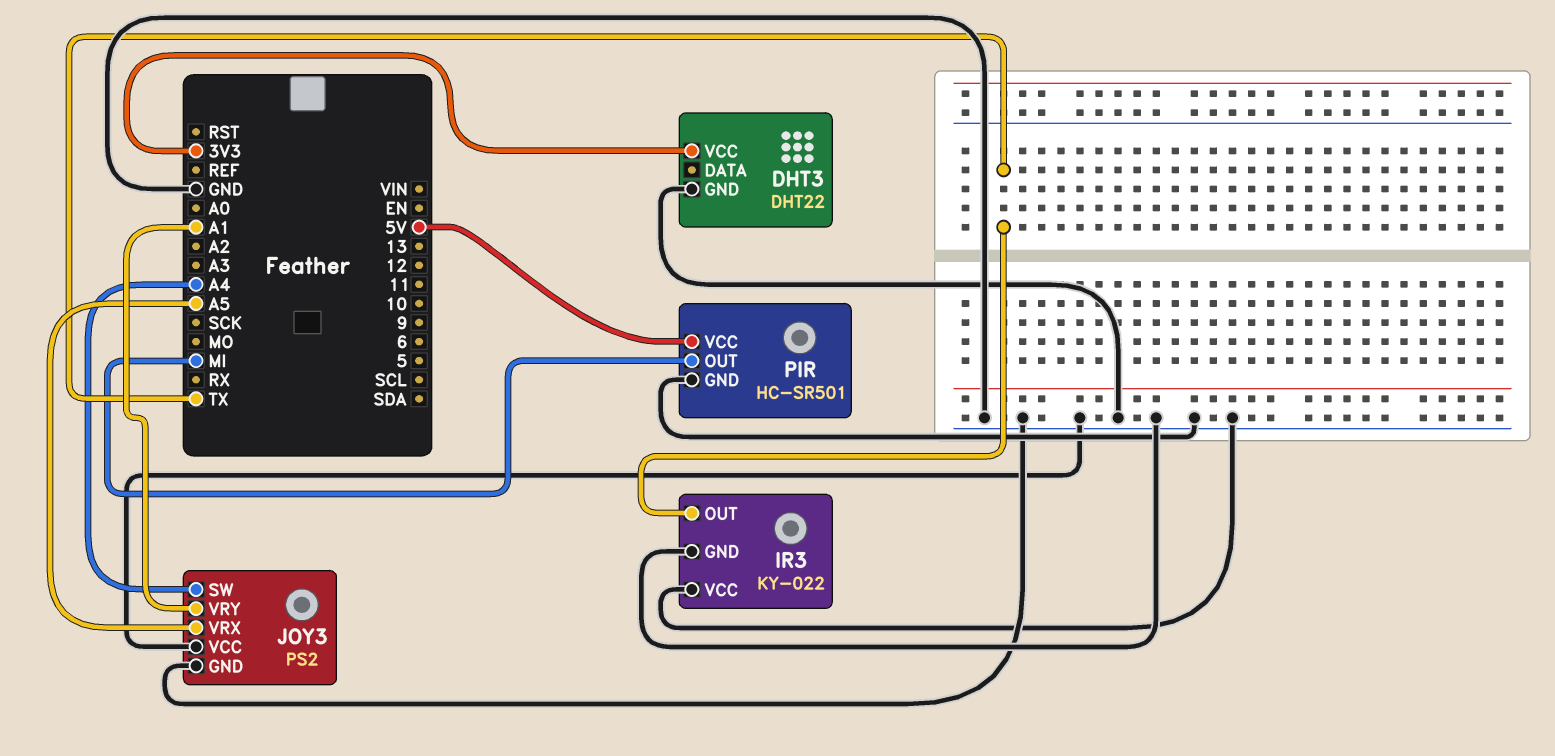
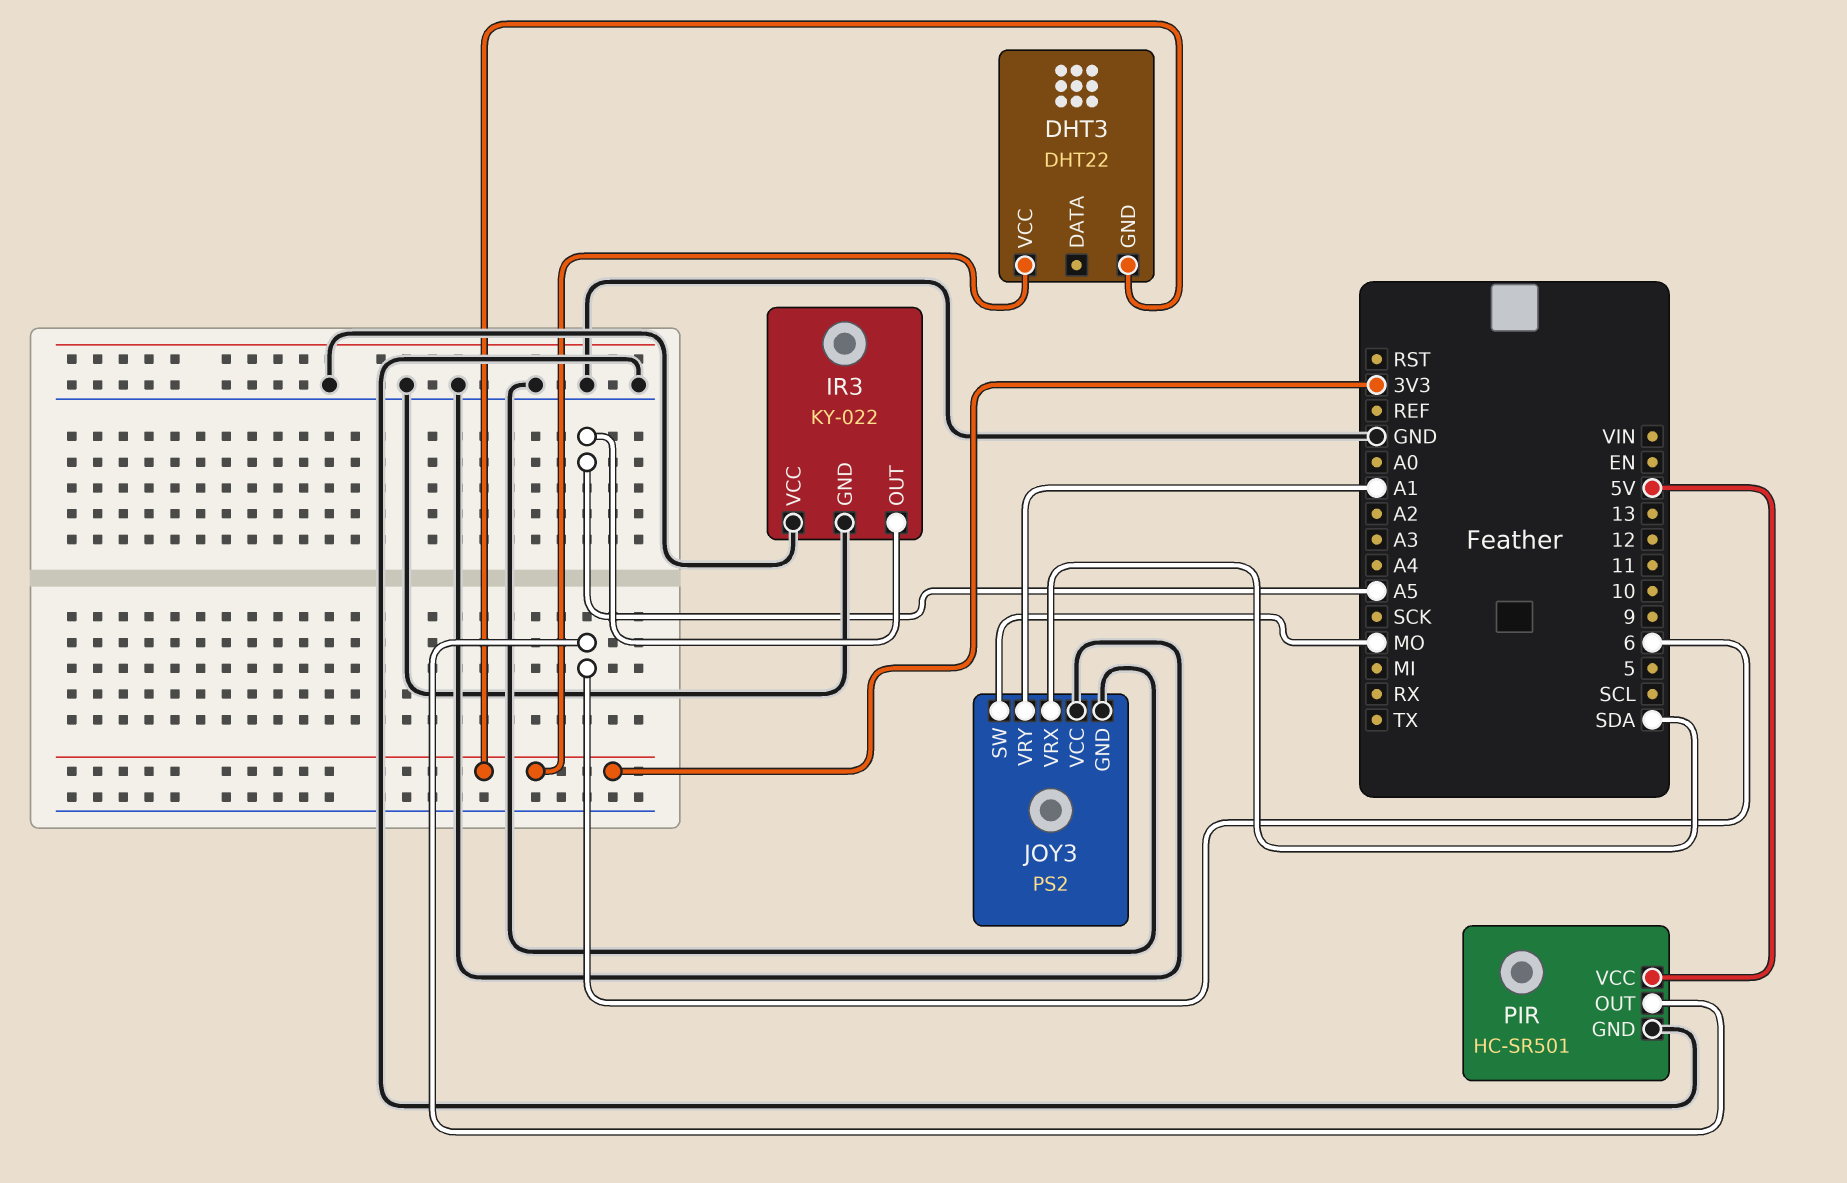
DHT3 pin GND: GND -> 3V3
IR3 pin OUT: TX -> A5
JOY3 pin SW: A4 -> MO
JOY3 pin VRX: A5 -> SDA
PIR pin OUT: MI -> 6

